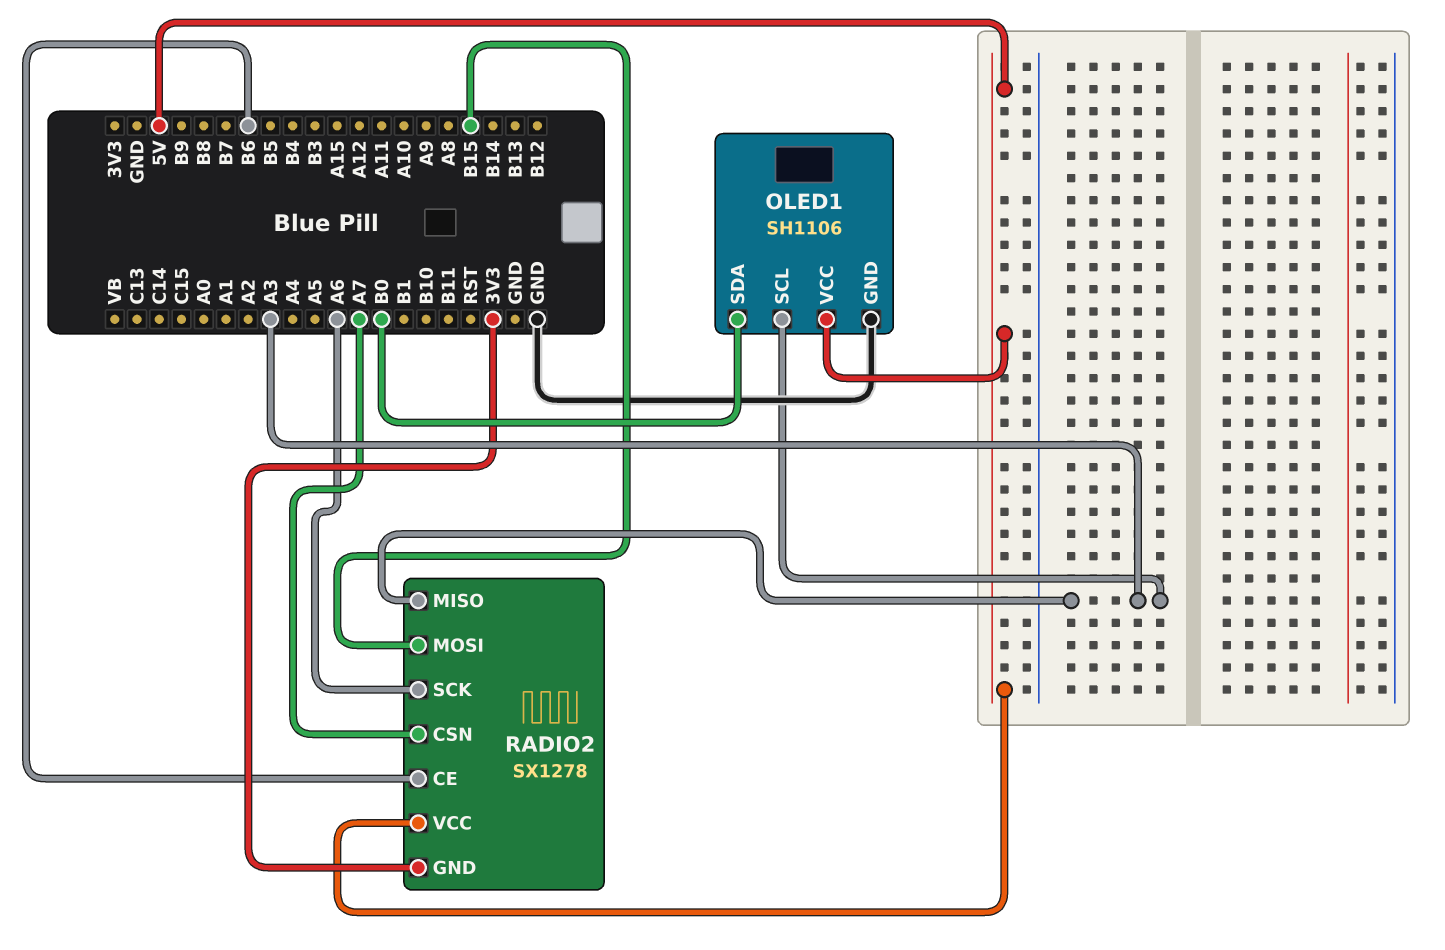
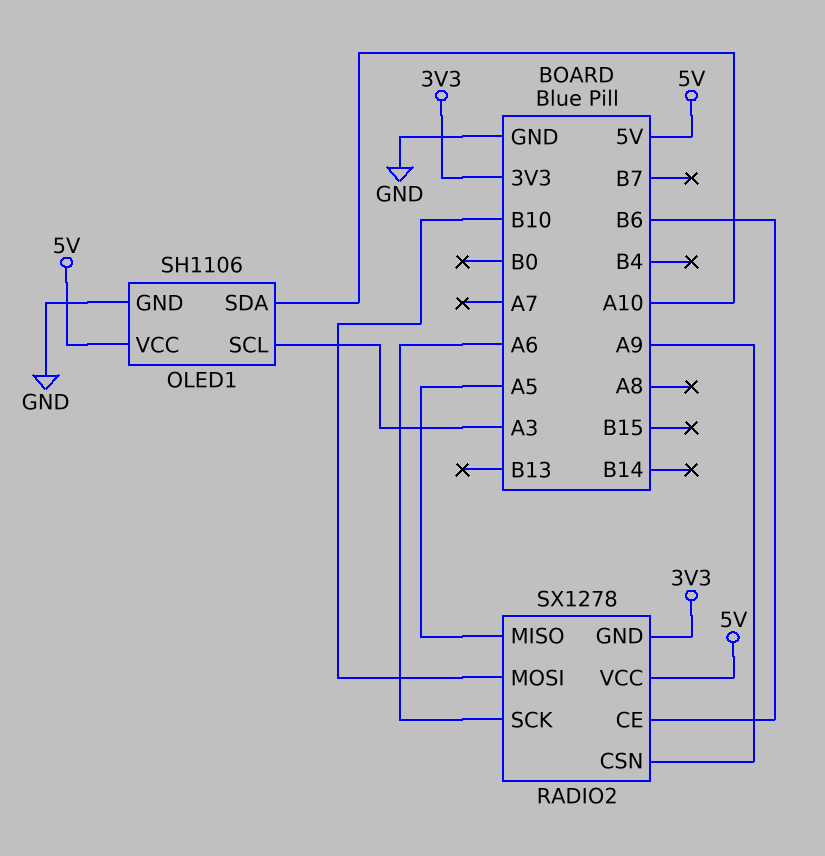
OLED1 pin SDA: B0 -> A10
RADIO2 pin CSN: A7 -> A9
RADIO2 pin MISO: A3 -> A5
RADIO2 pin MOSI: B15 -> B10

